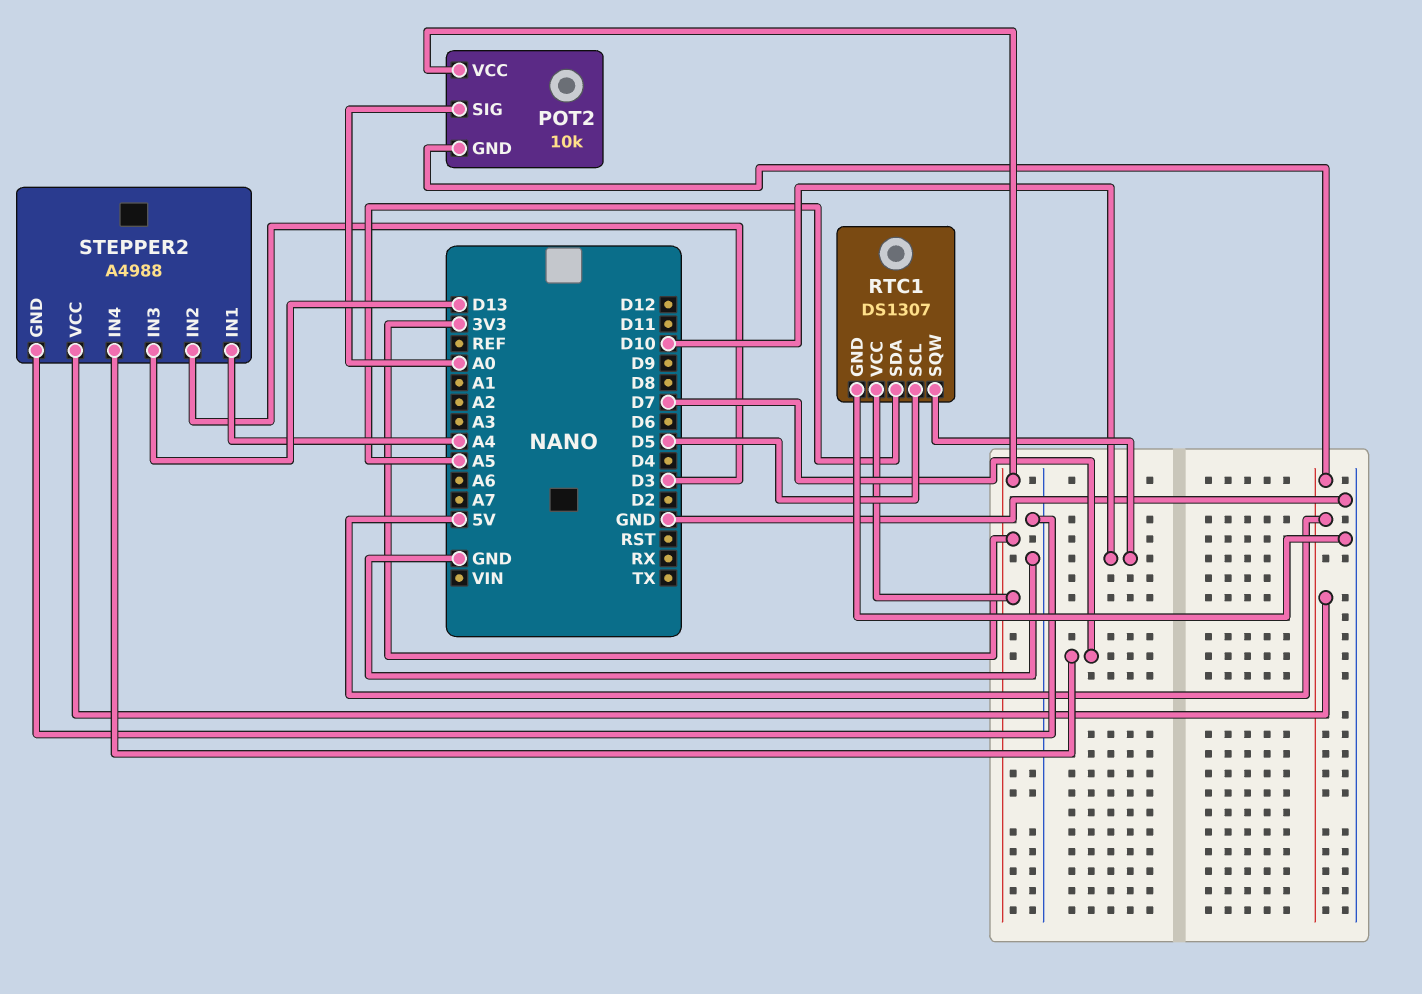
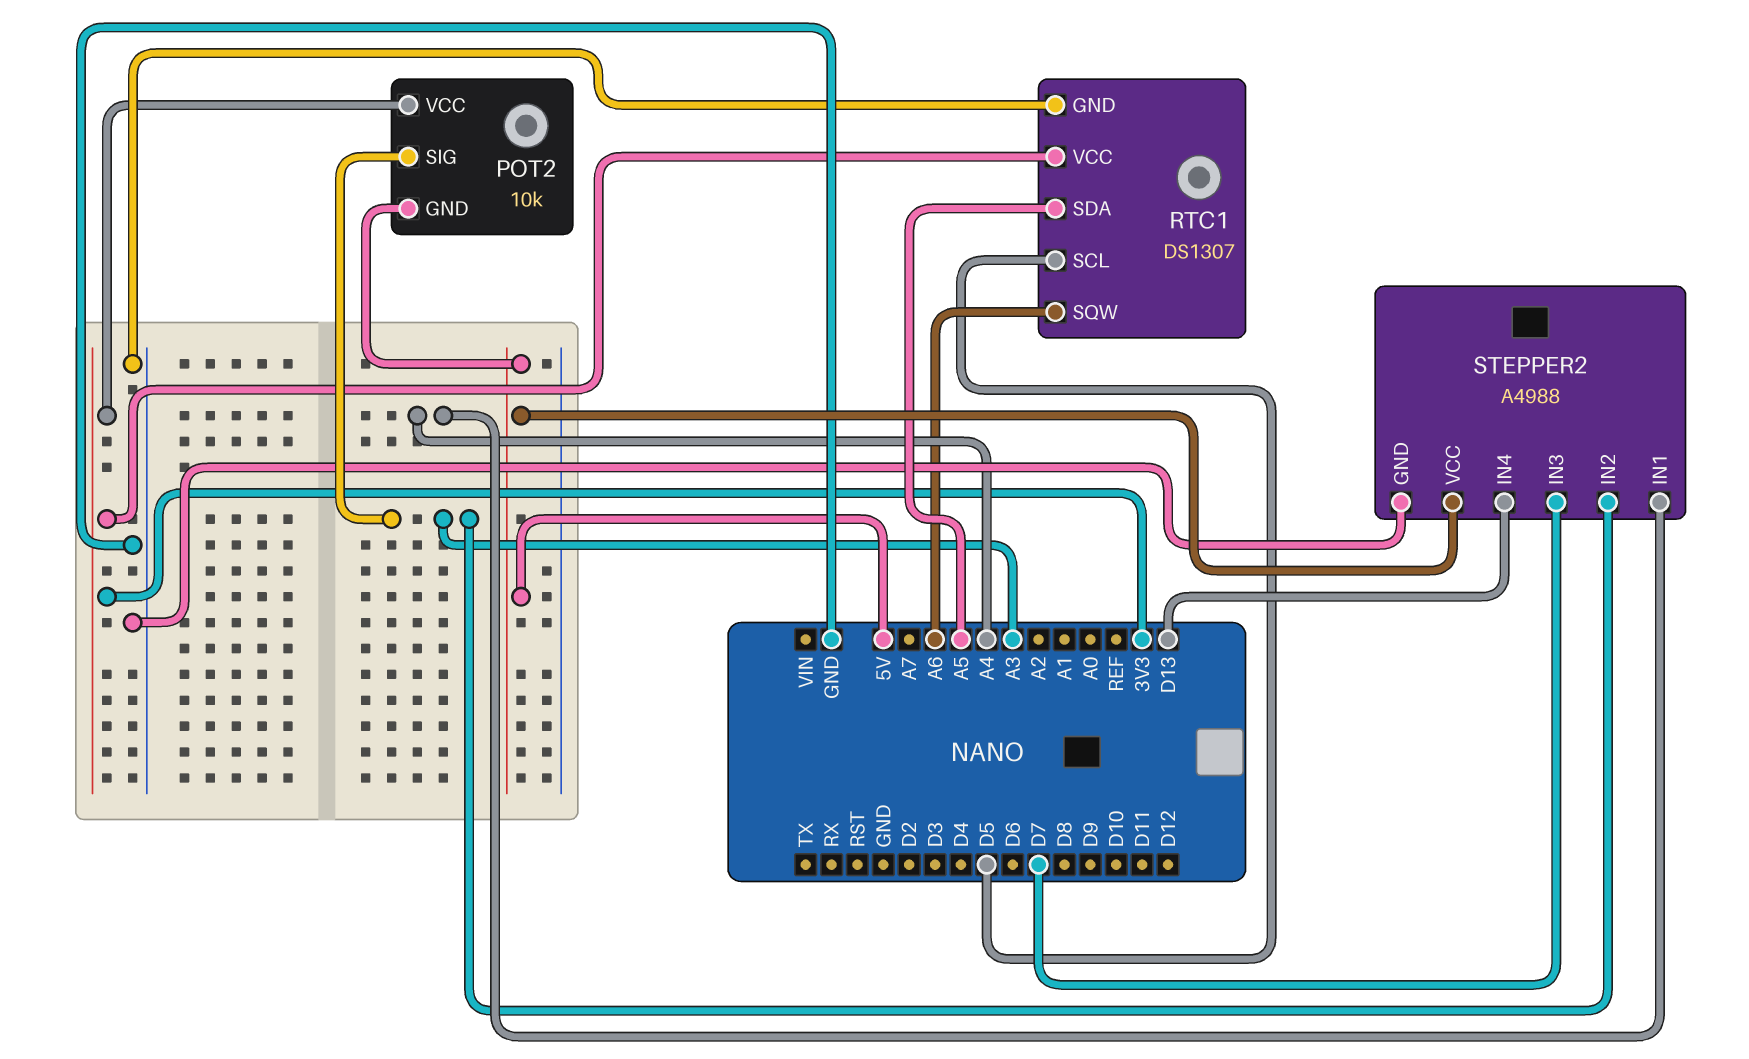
POT2 pin SIG: A0 -> A3
RTC1 pin SQW: D10 -> A6
STEPPER2 pin IN2: D3 -> A3
STEPPER2 pin IN3: D13 -> D7
STEPPER2 pin IN4: D7 -> D13

